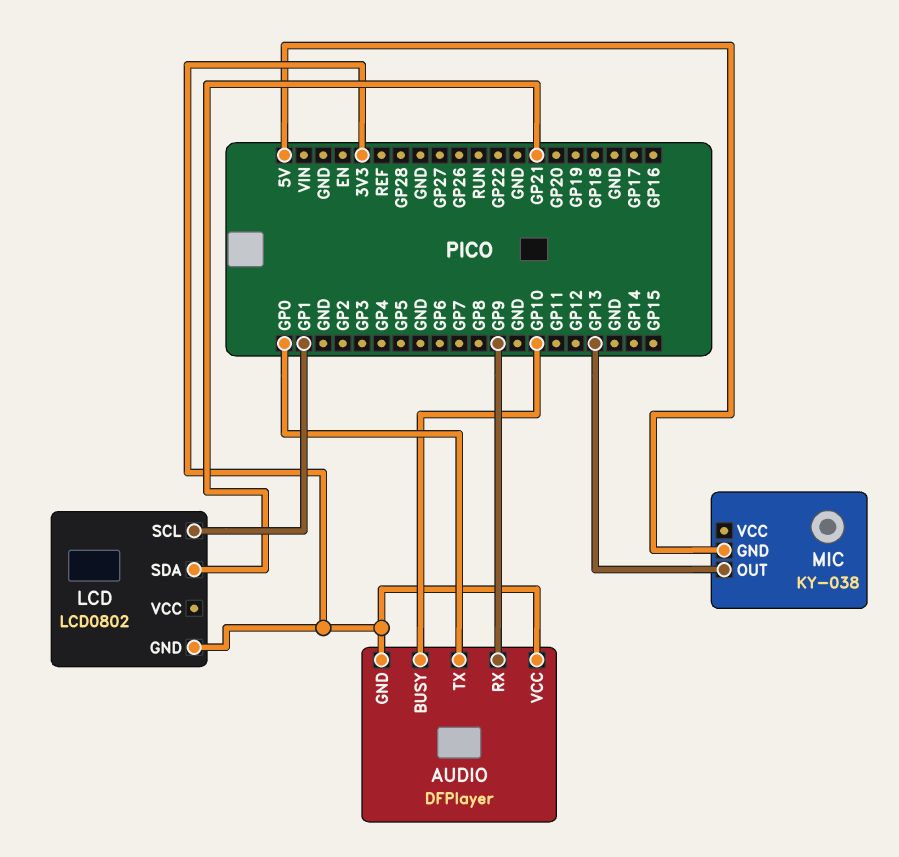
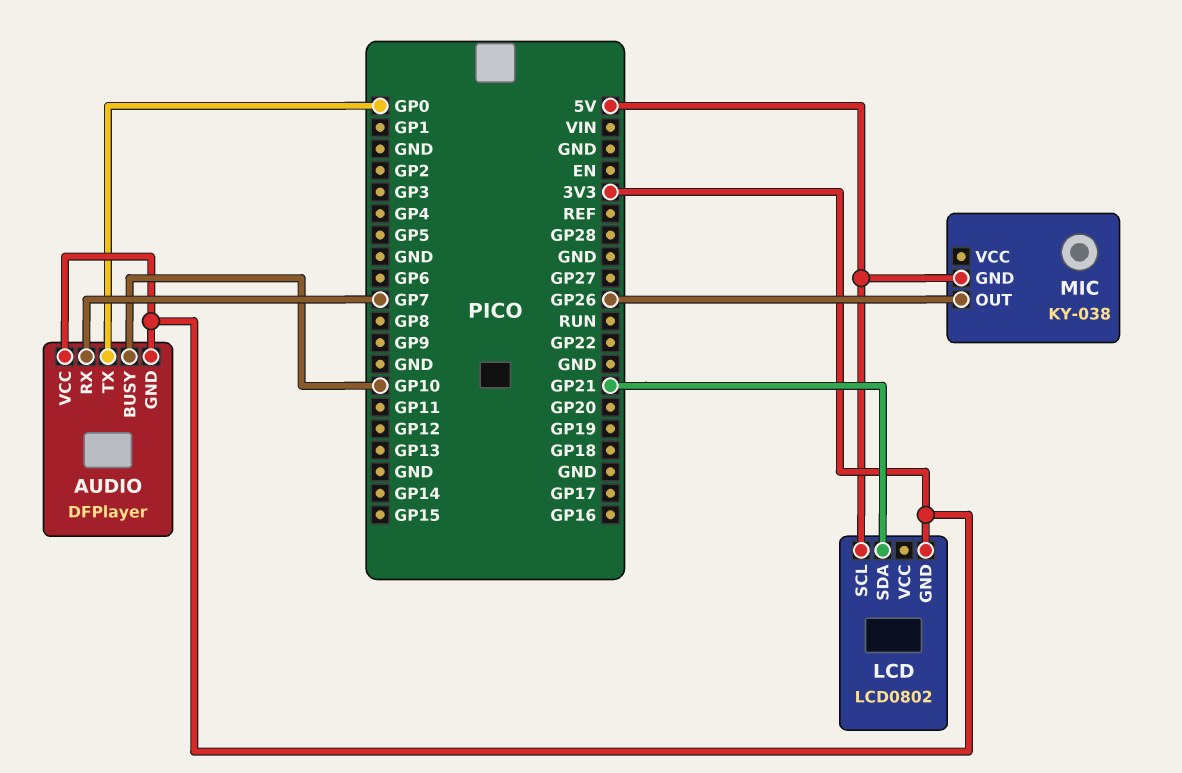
AUDIO pin RX: GP9 -> GP7
LCD pin SCL: GP1 -> 5V
MIC pin OUT: GP13 -> GP26

